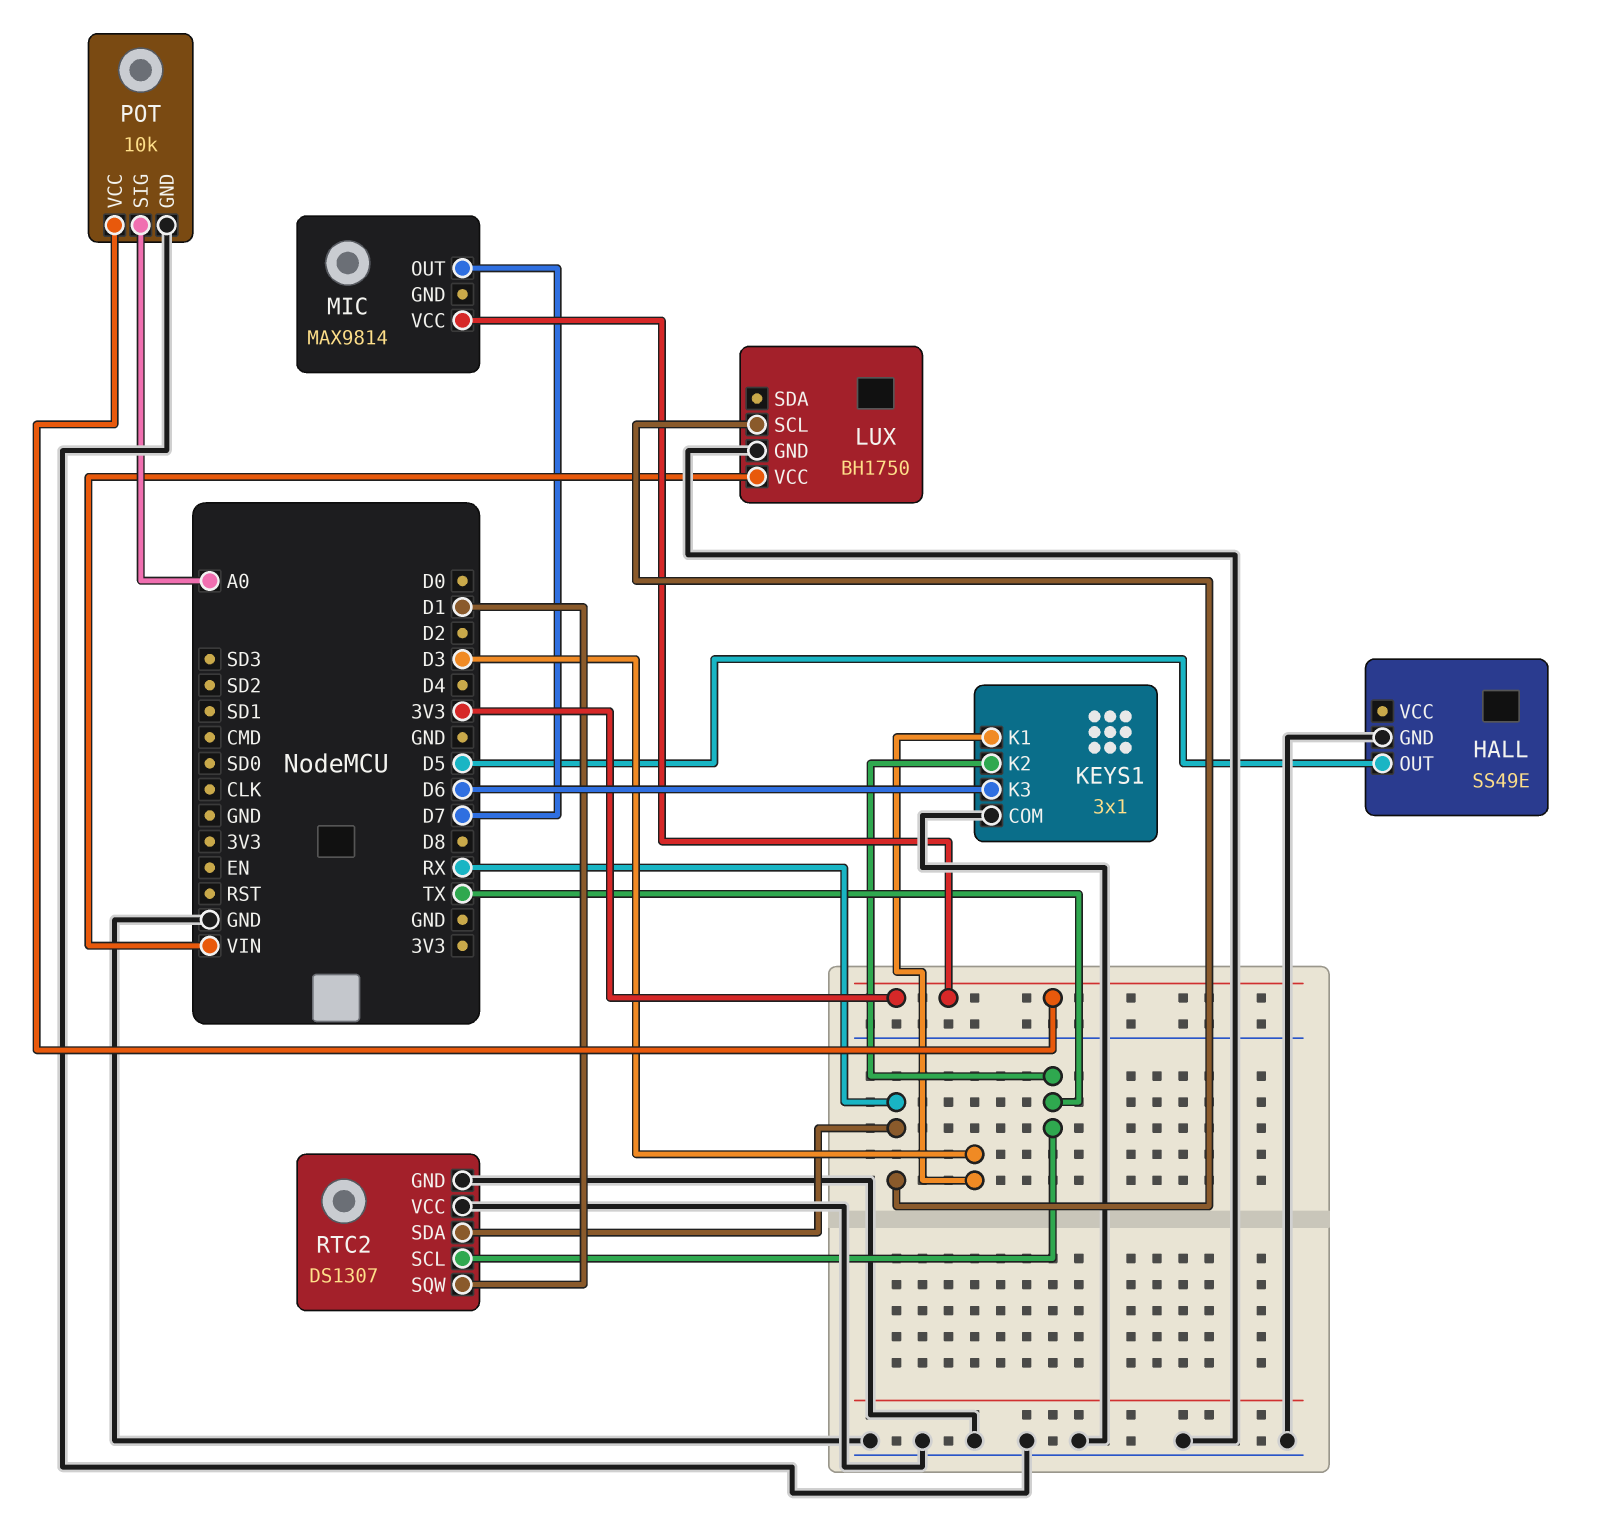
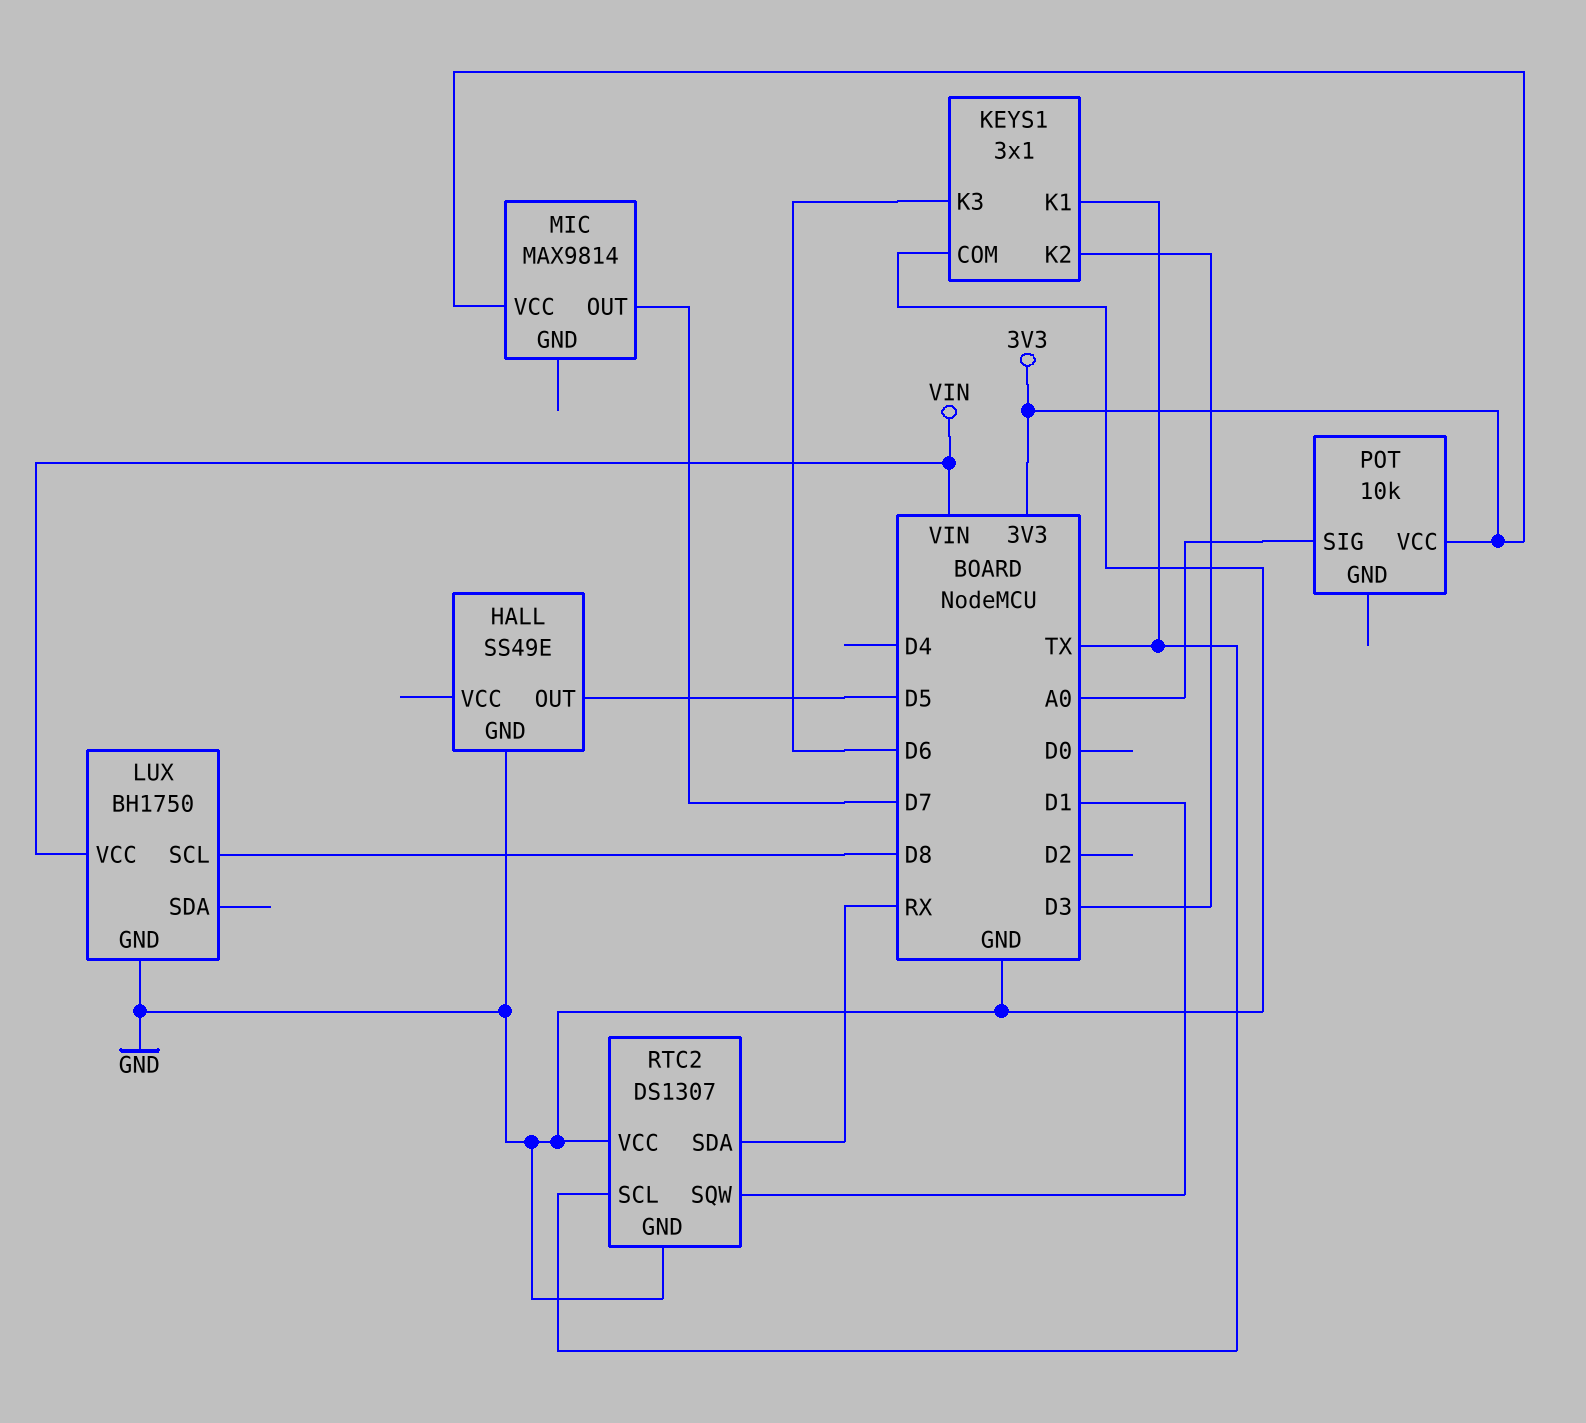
KEYS1 pin K1: D3 -> TX
KEYS1 pin K2: TX -> D3
LUX pin SCL: RX -> D8
POT pin GND: GND -> none

